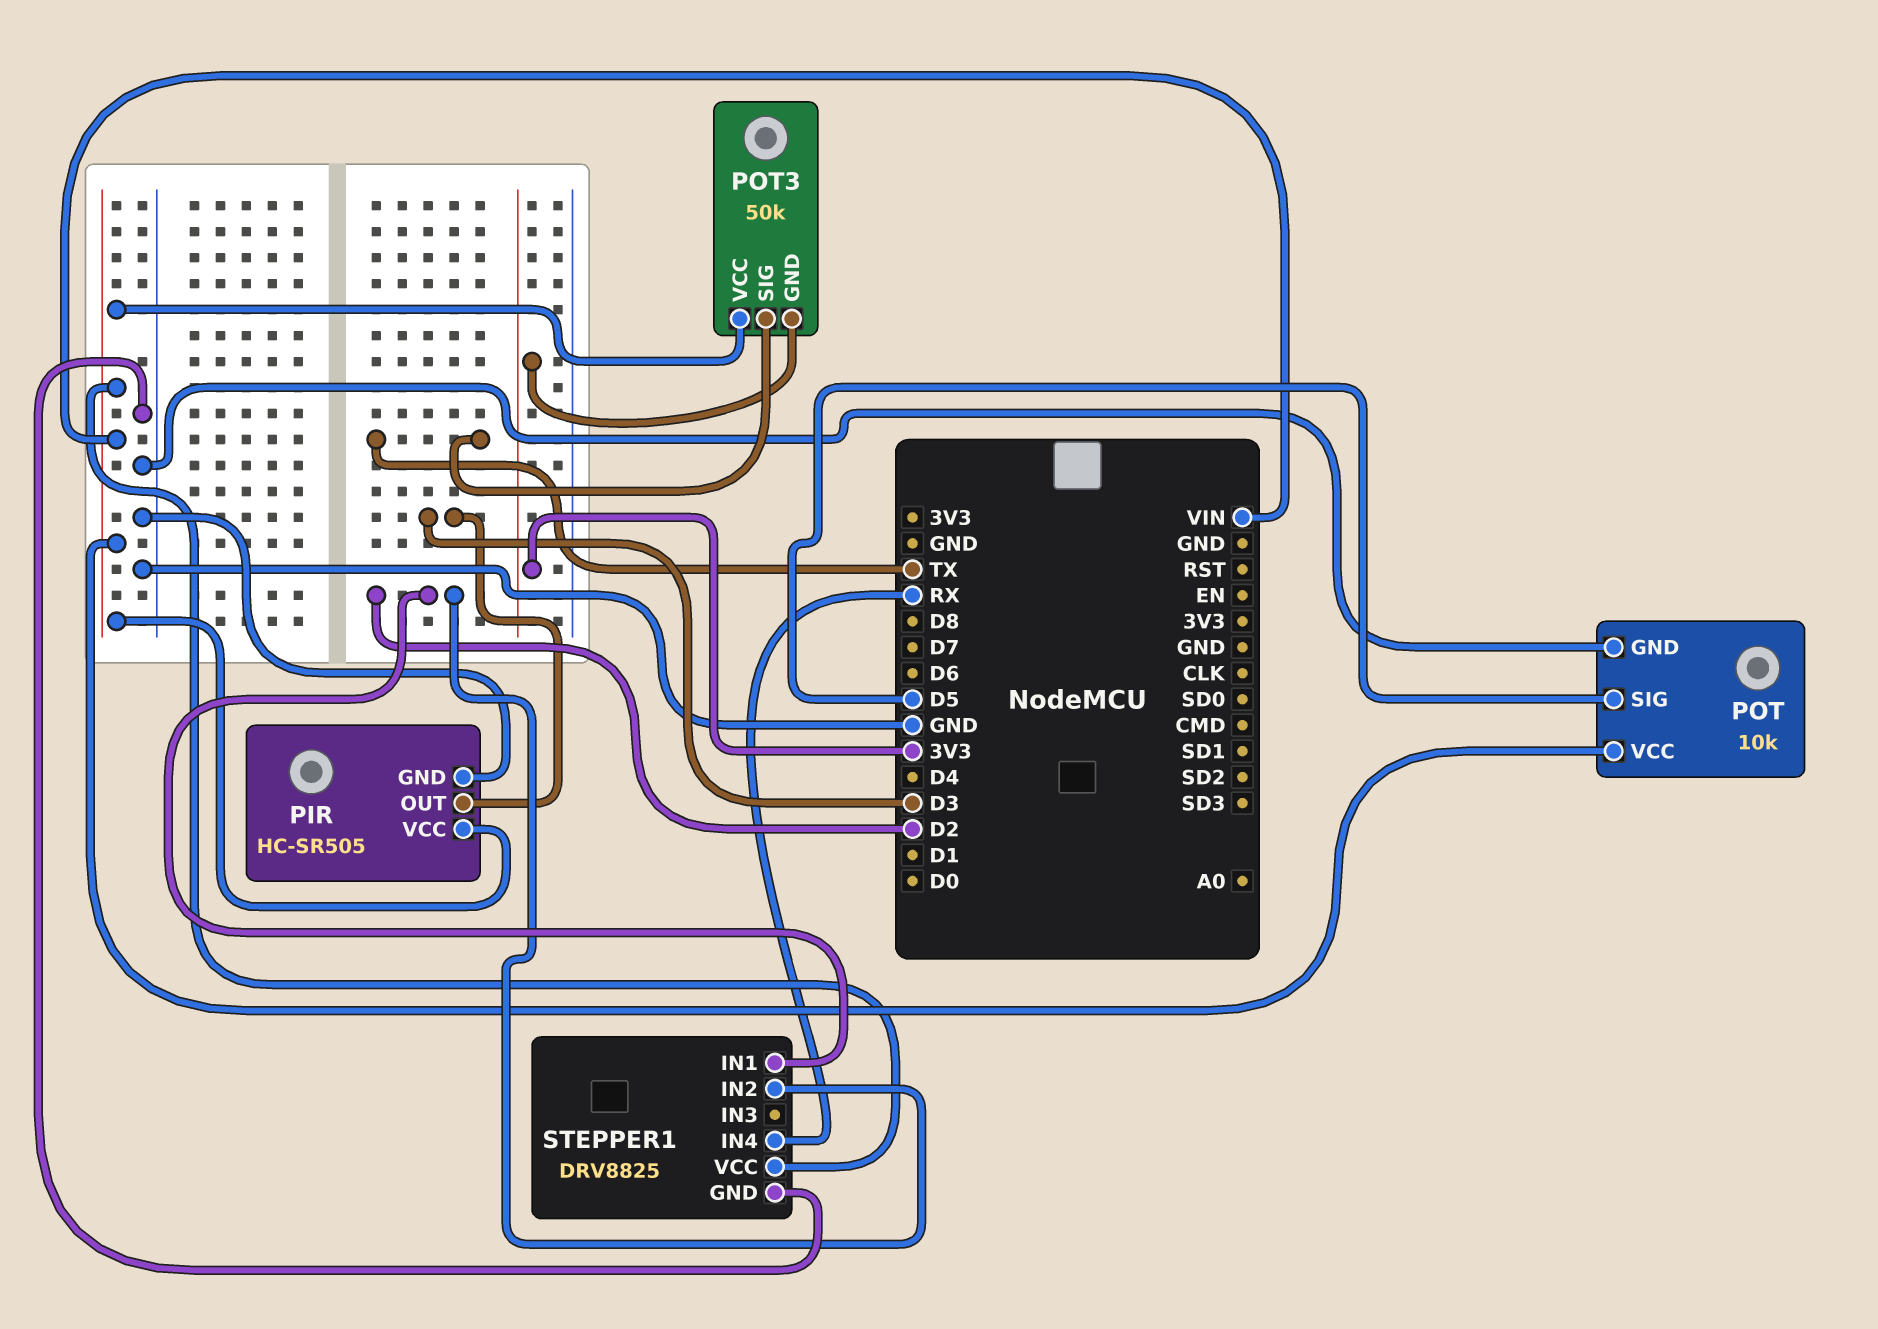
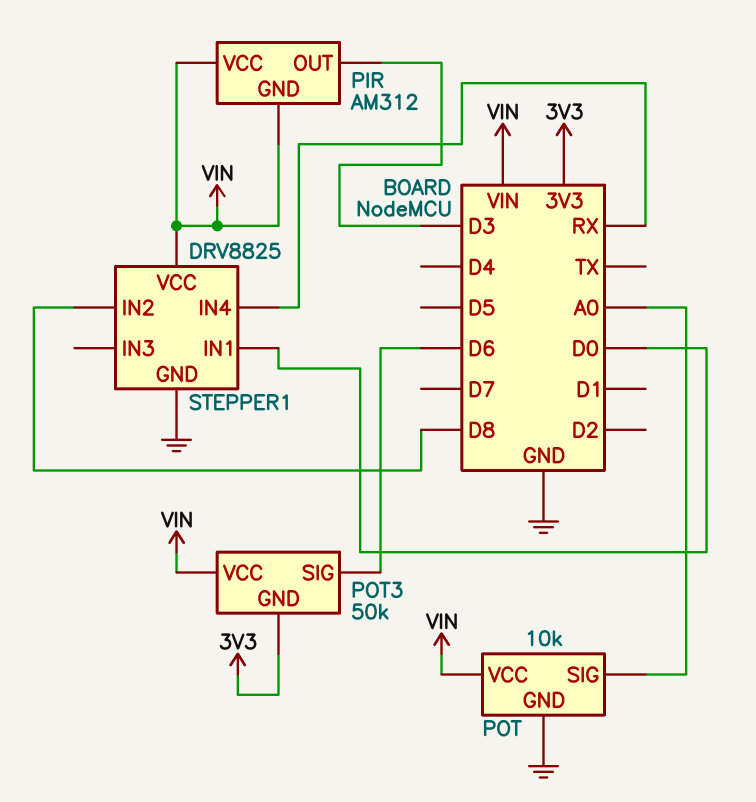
PIR: HC-SR505 -> AM312
PIR pin GND: GND -> VIN
POT pin SIG: D5 -> A0
POT3 pin SIG: TX -> D6
STEPPER1 pin IN1: D2 -> D0
STEPPER1 pin IN2: D2 -> D8

